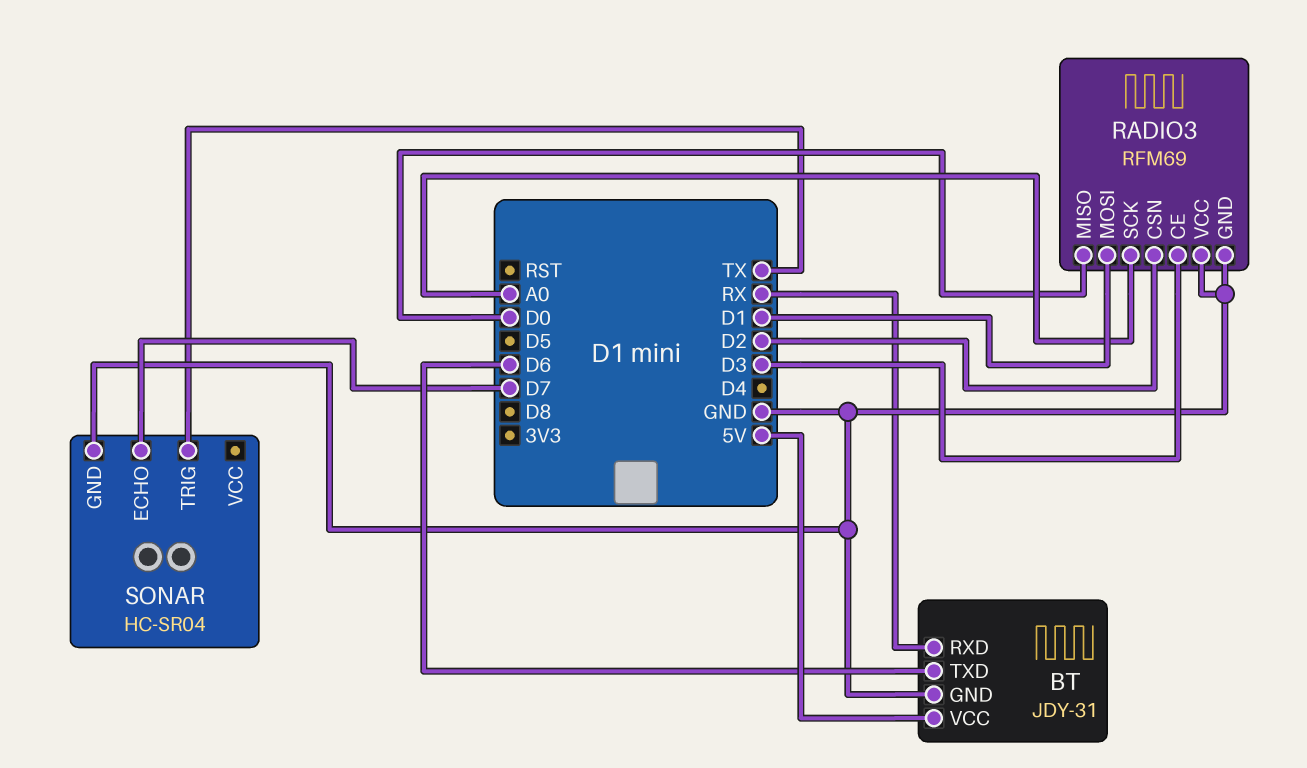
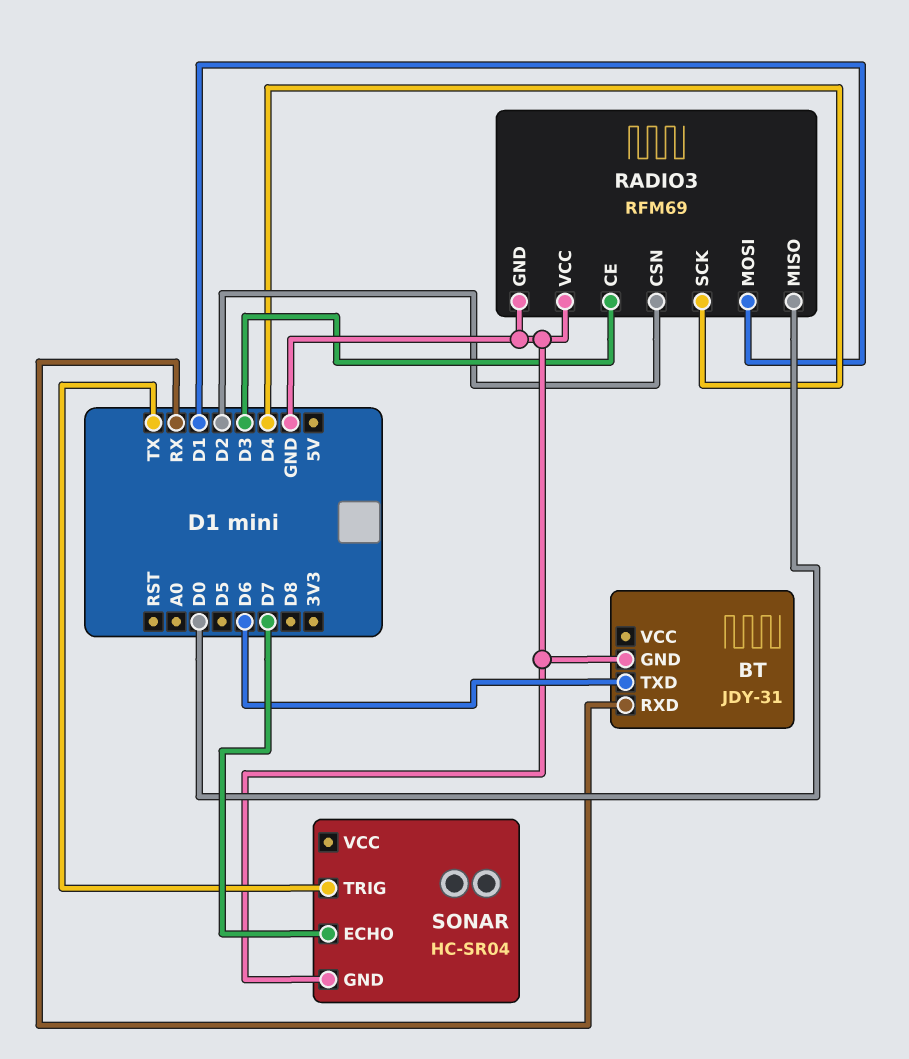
BT pin VCC: 5V -> none
RADIO3 pin SCK: A0 -> D4

